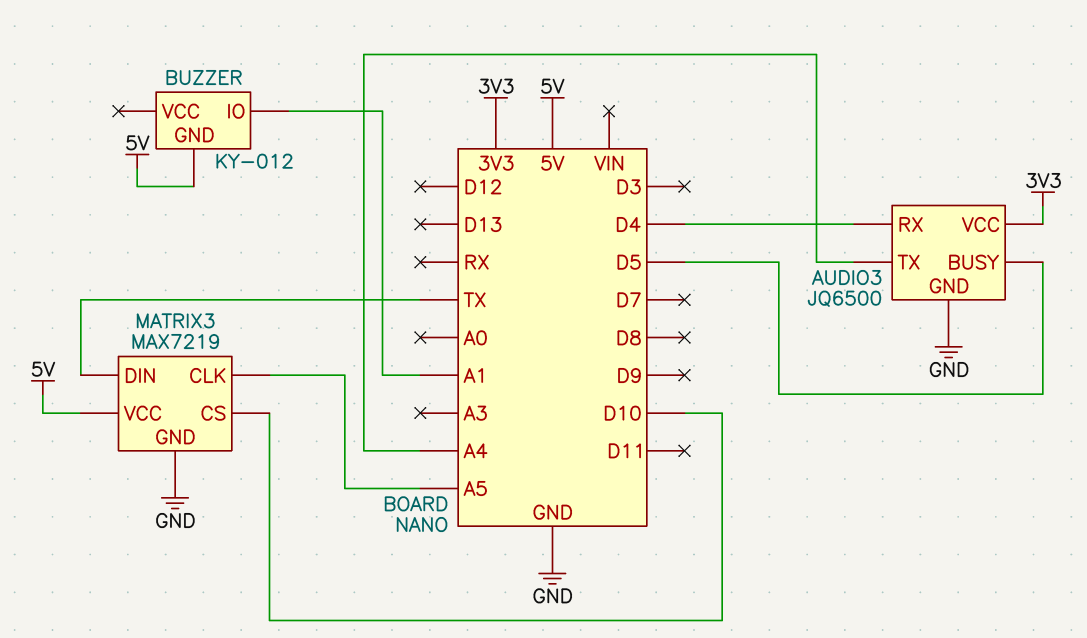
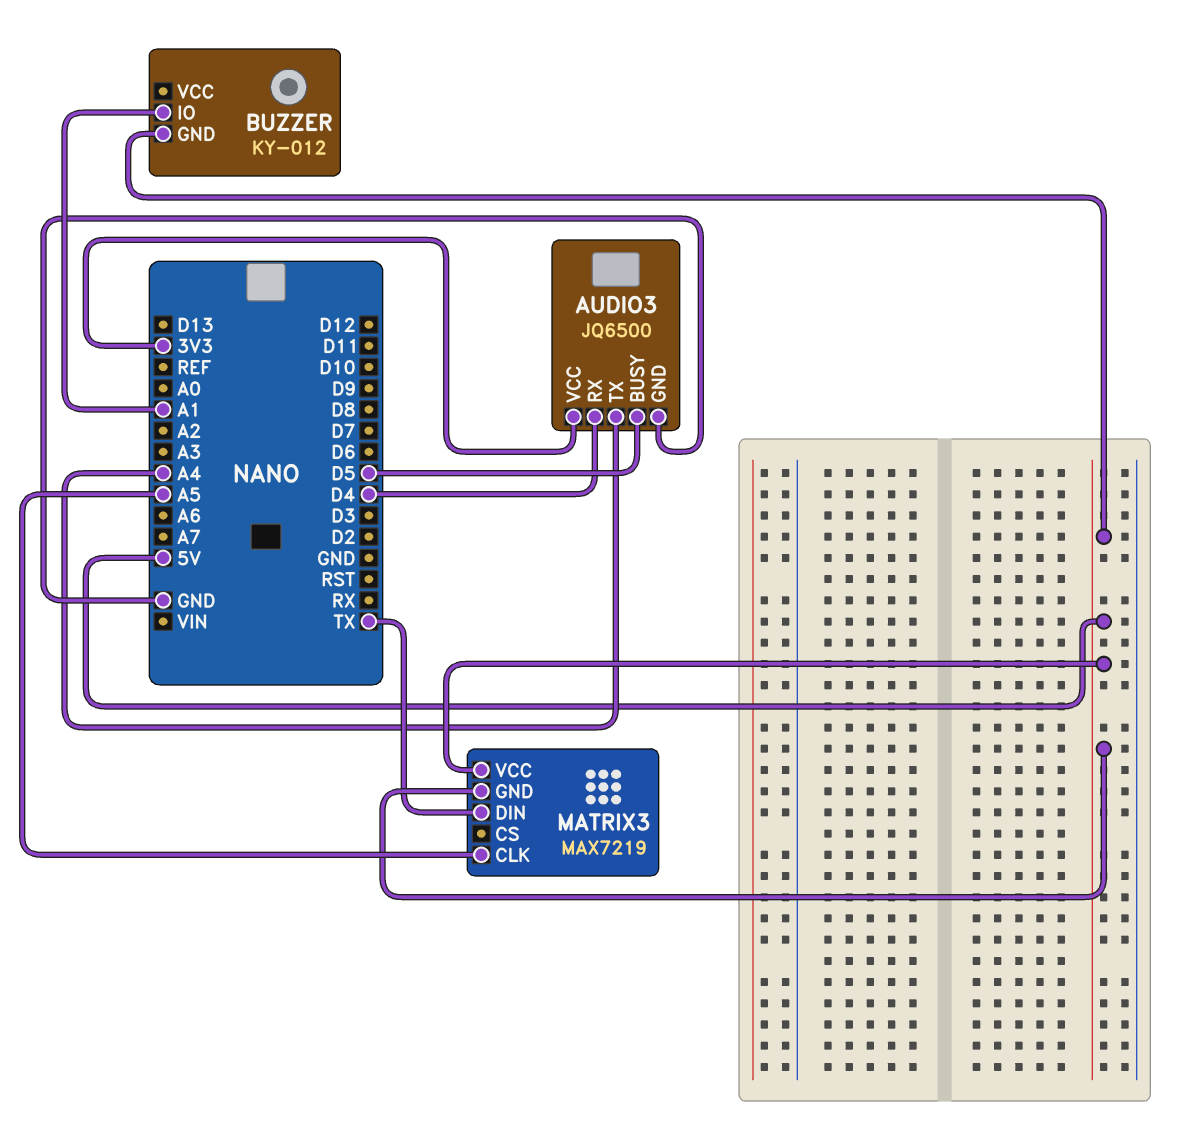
MATRIX3 pin CS: D10 -> none
MATRIX3 pin GND: GND -> 5V

